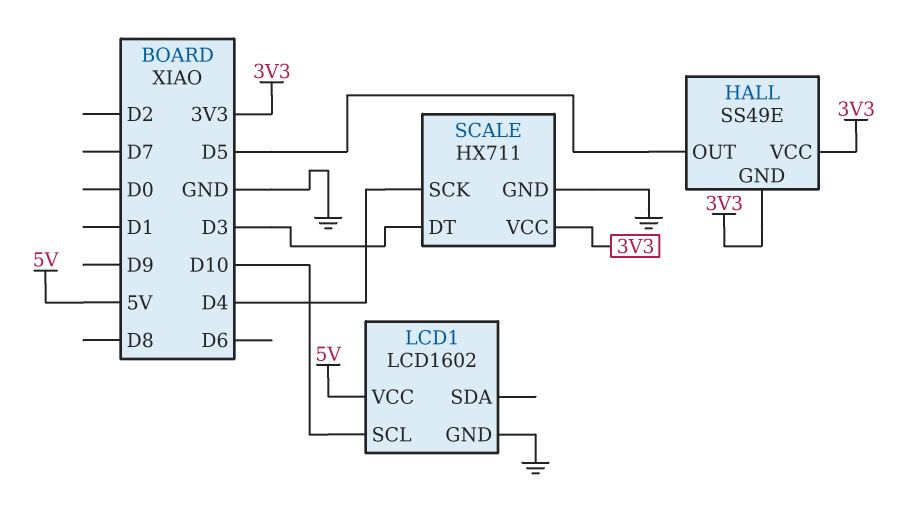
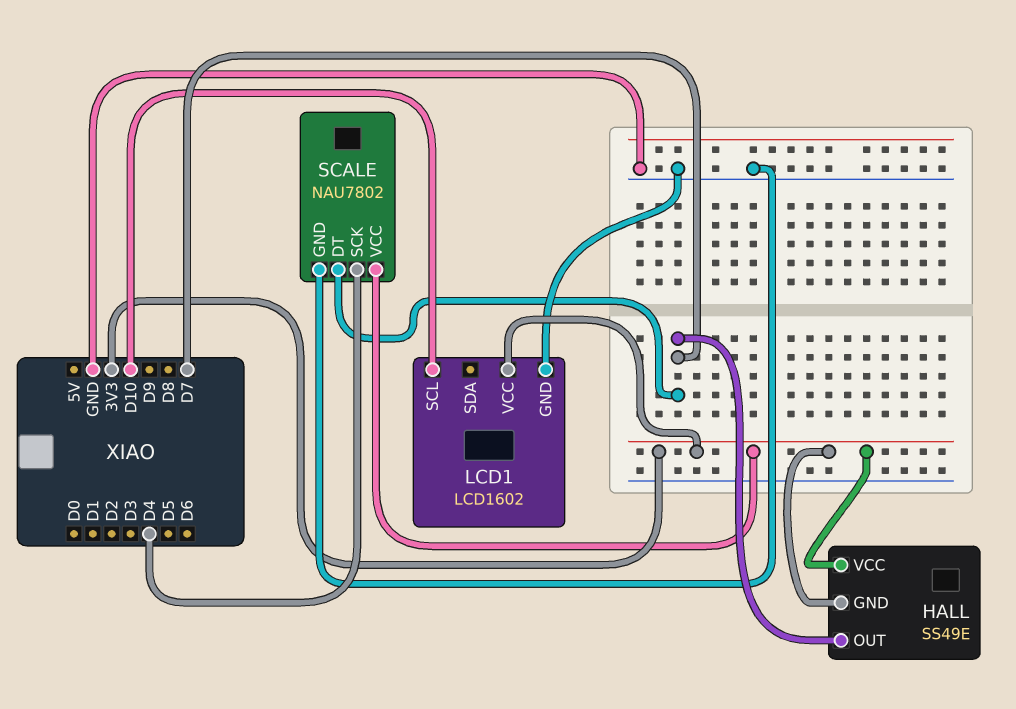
HALL pin OUT: D5 -> D7
LCD1 pin VCC: 5V -> 3V3
SCALE: HX711 -> NAU7802
SCALE pin DT: D3 -> D7

